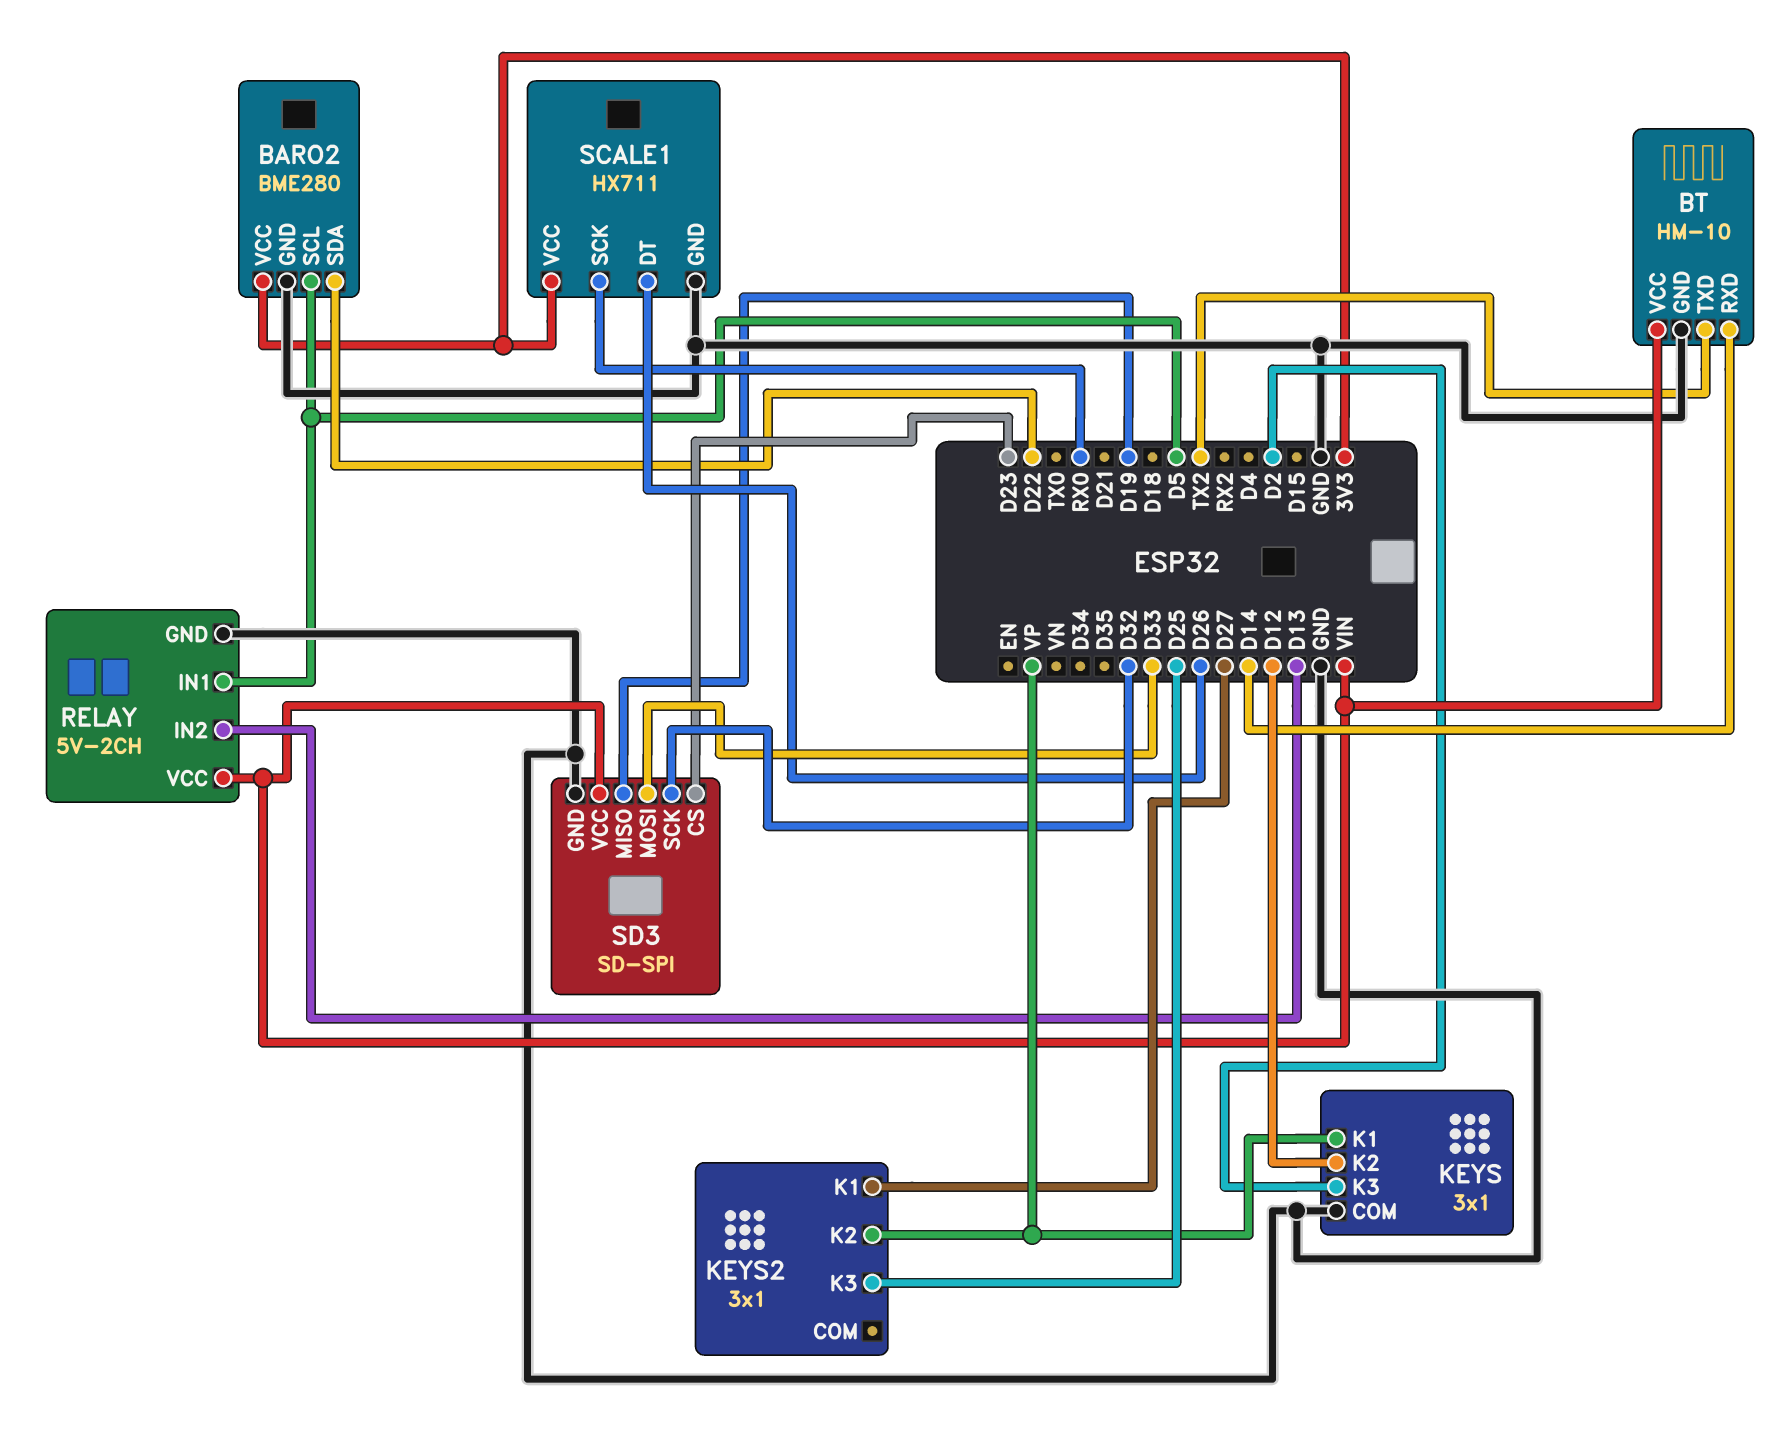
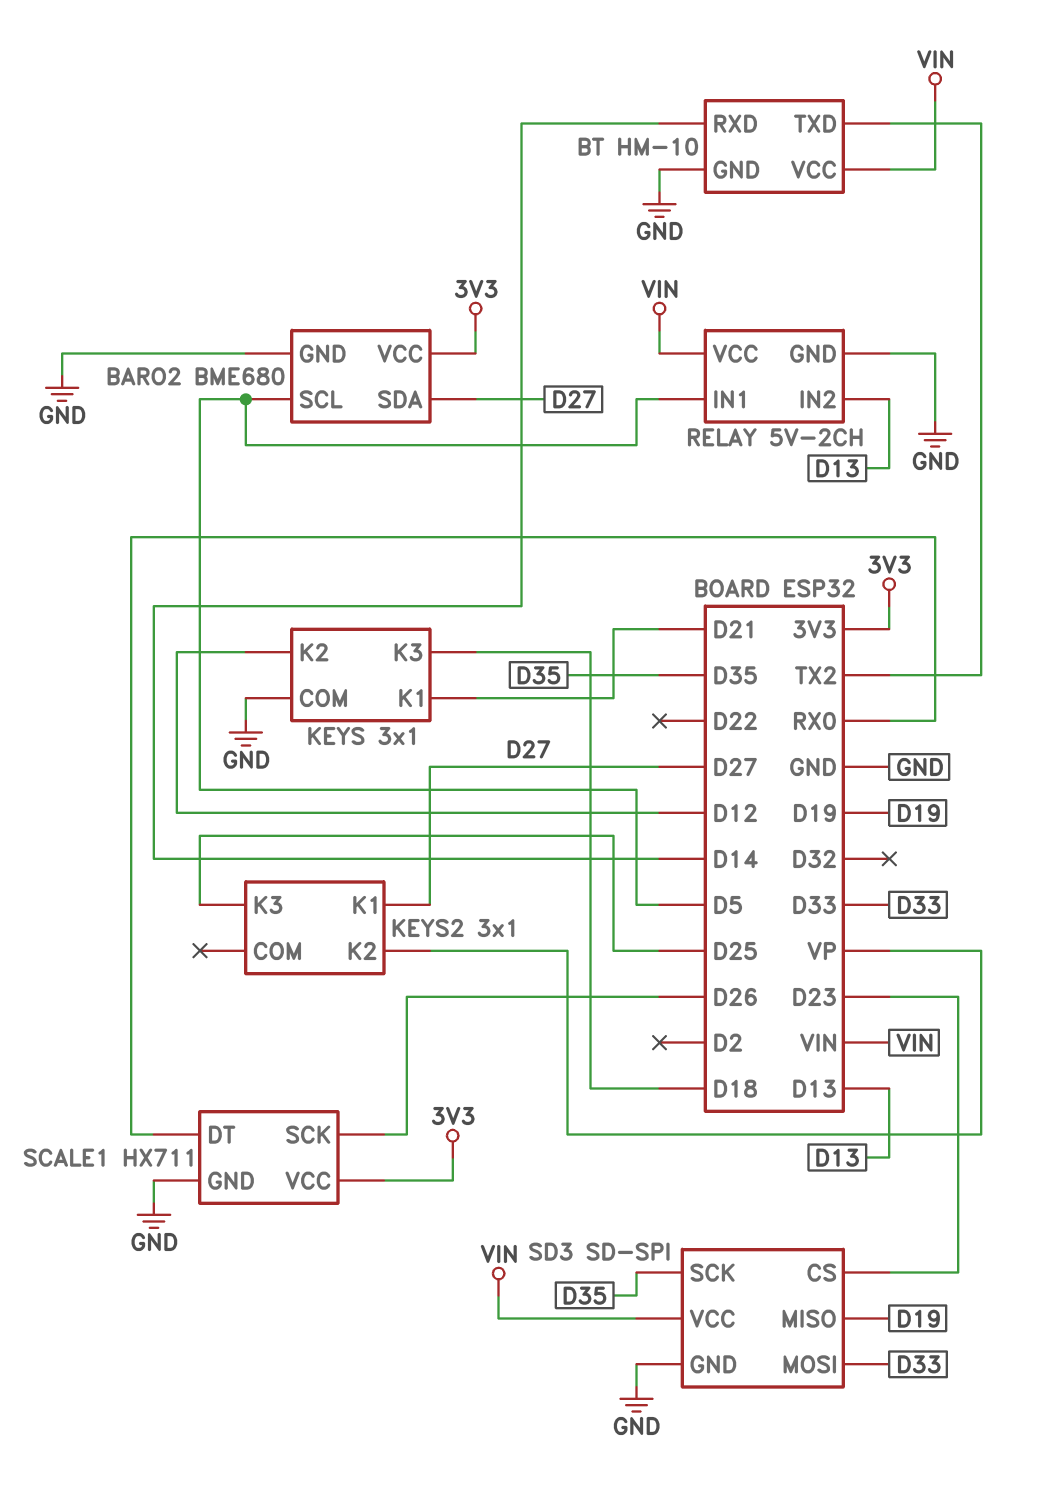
BARO2: BME280 -> BME680
BARO2 pin SDA: D22 -> D27
KEYS pin K1: VP -> D21
KEYS pin K3: D2 -> D18
SCALE1 pin DT: D26 -> RX0
SCALE1 pin SCK: RX0 -> D26
SD3 pin SCK: D32 -> D35

